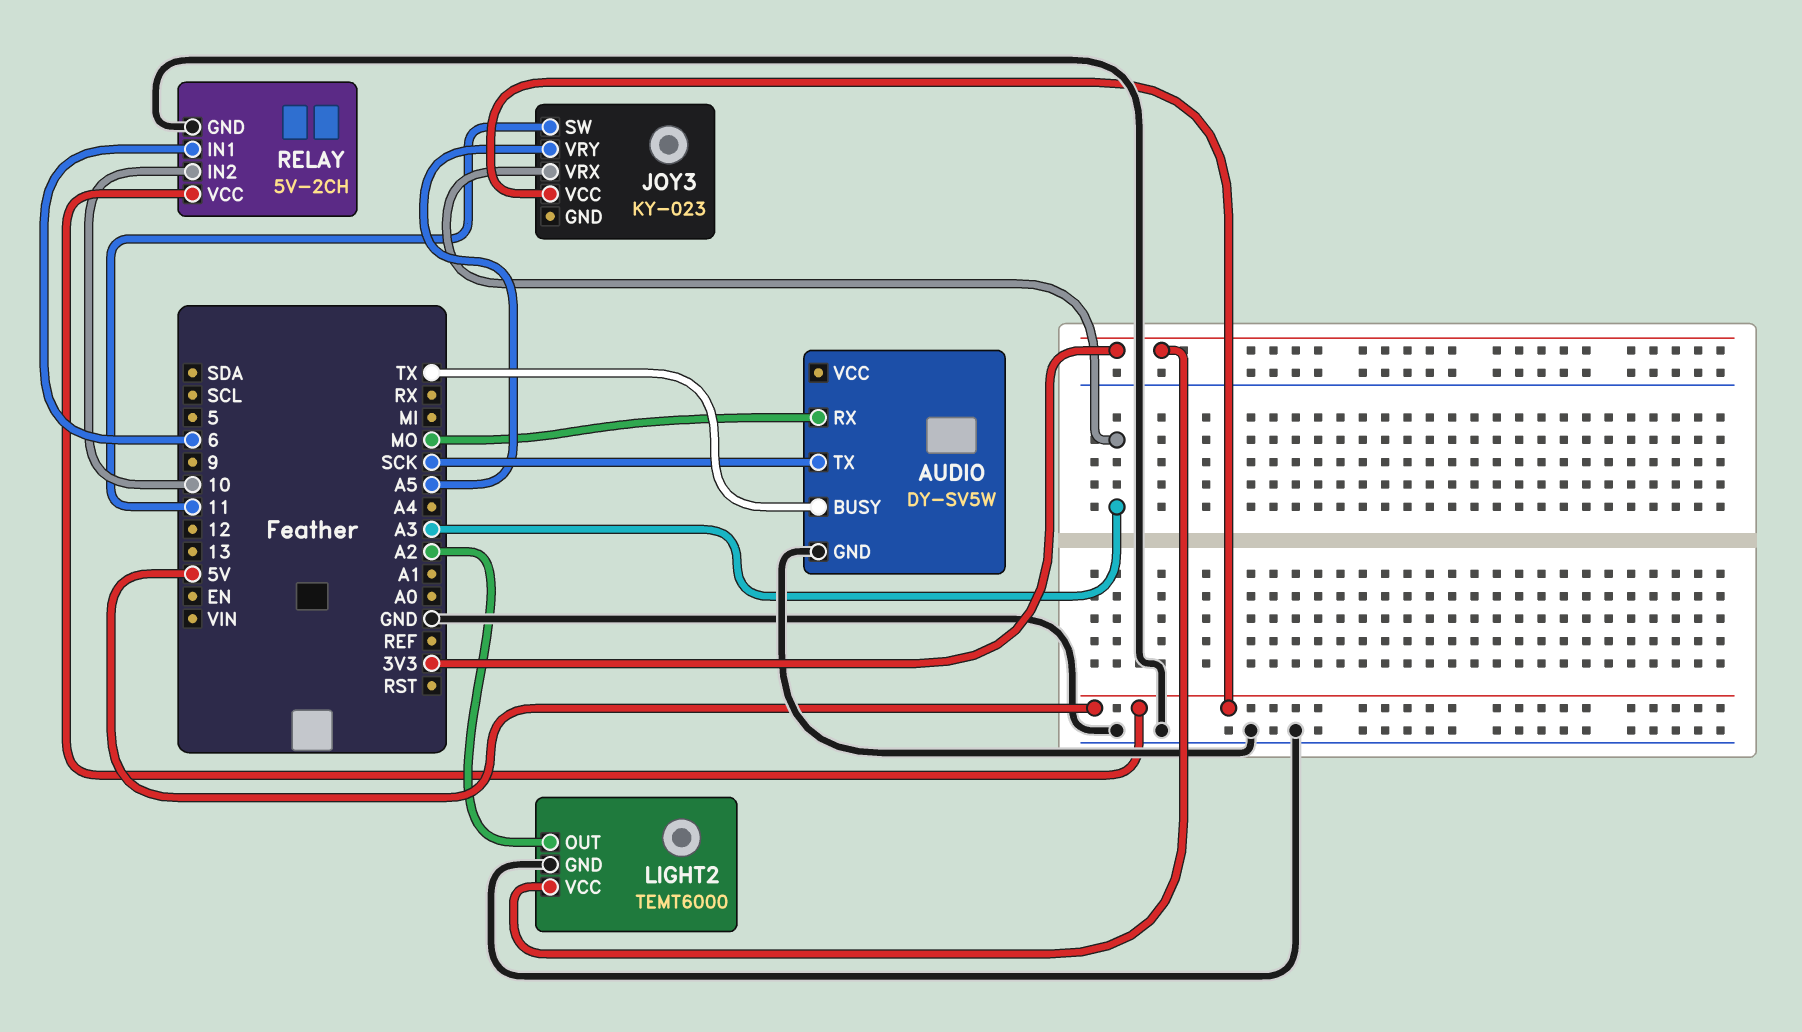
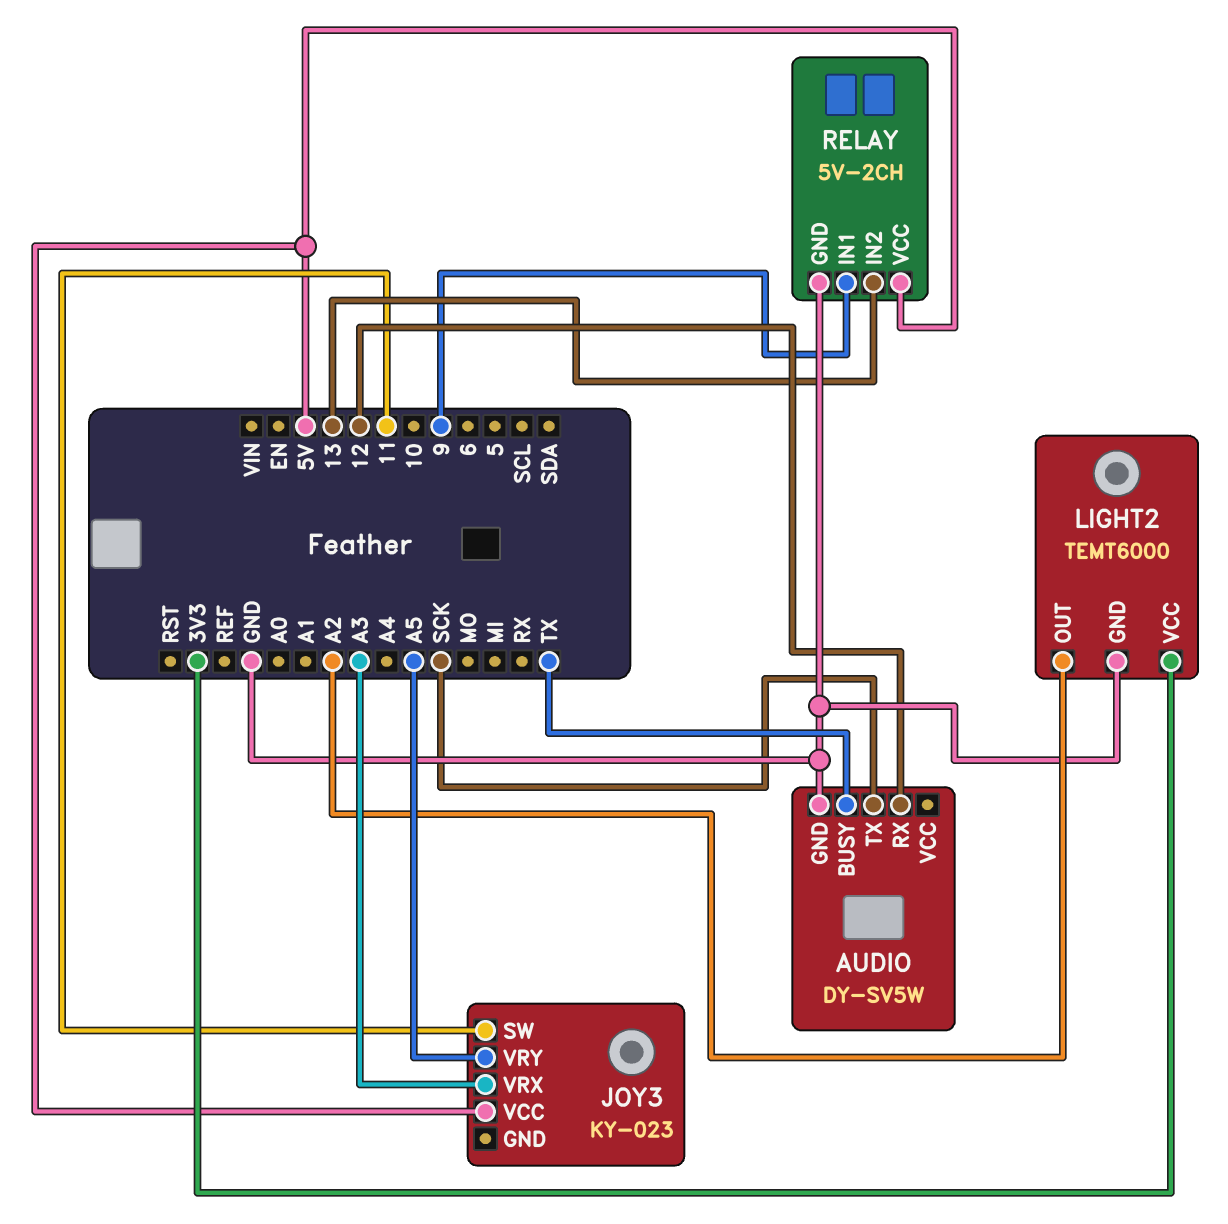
AUDIO pin RX: MO -> 12
RELAY pin IN1: 6 -> 9
RELAY pin IN2: 10 -> 13

